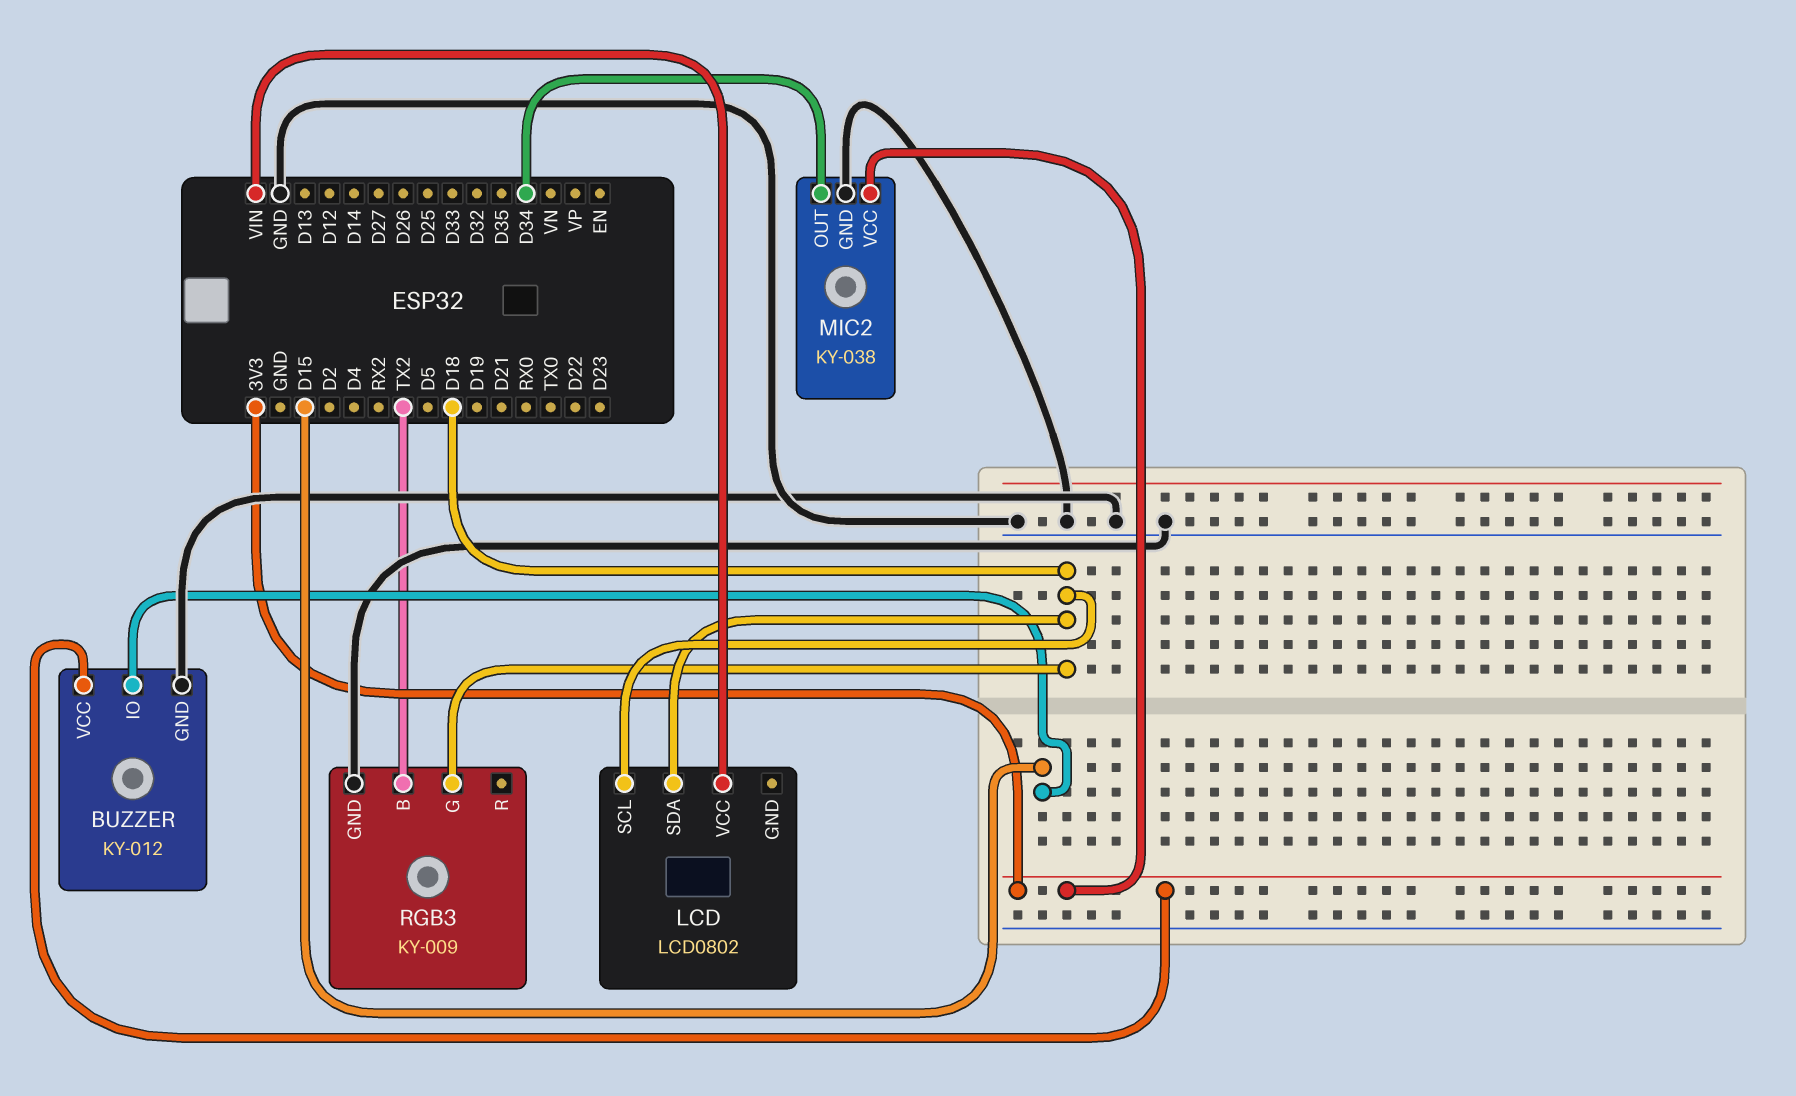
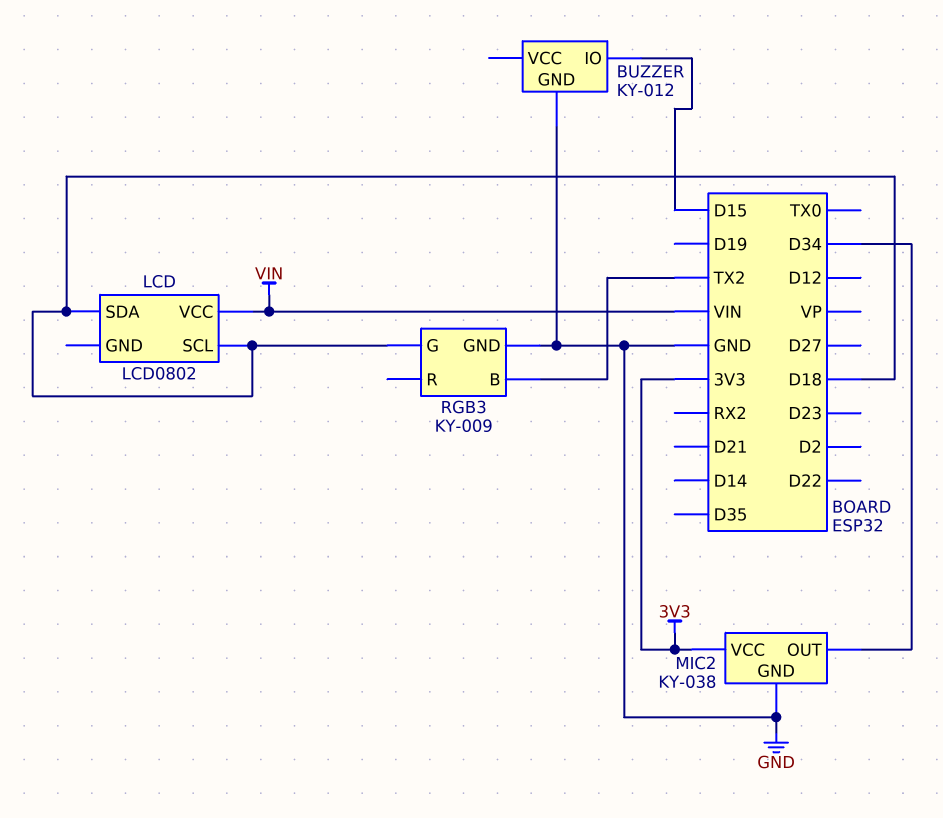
BUZZER pin VCC: 3V3 -> none

